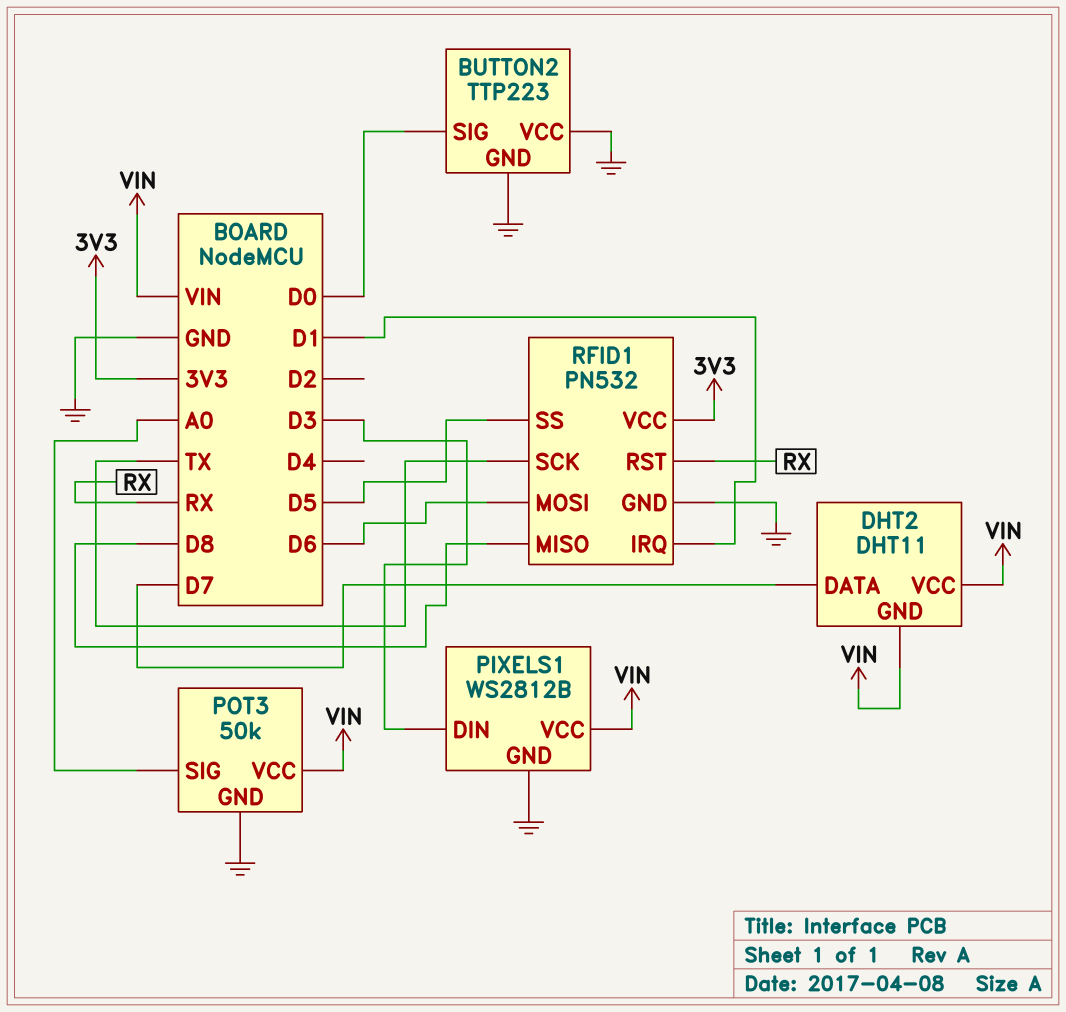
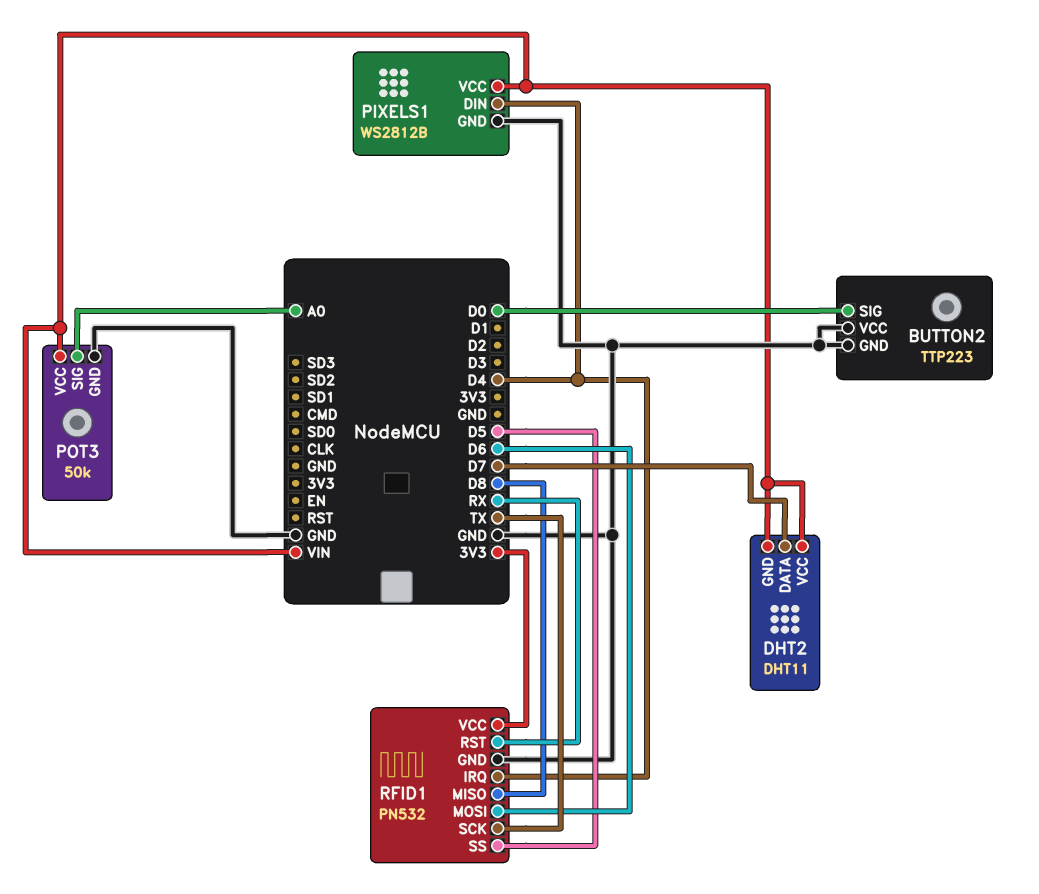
PIXELS1 pin DIN: D3 -> D4
RFID1 pin IRQ: D1 -> D4

